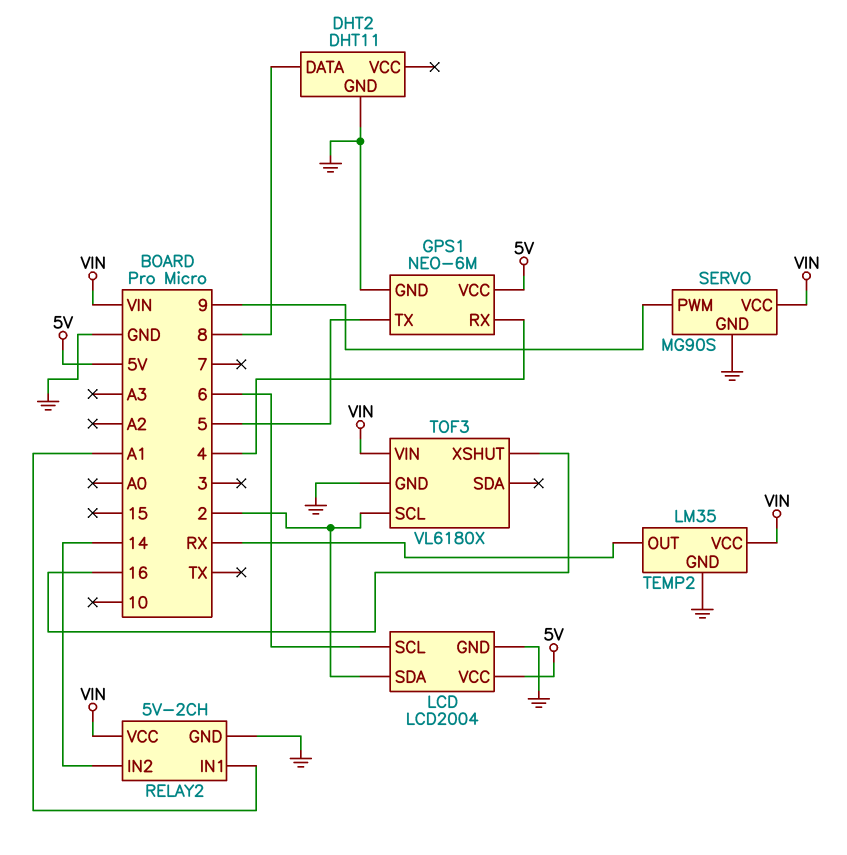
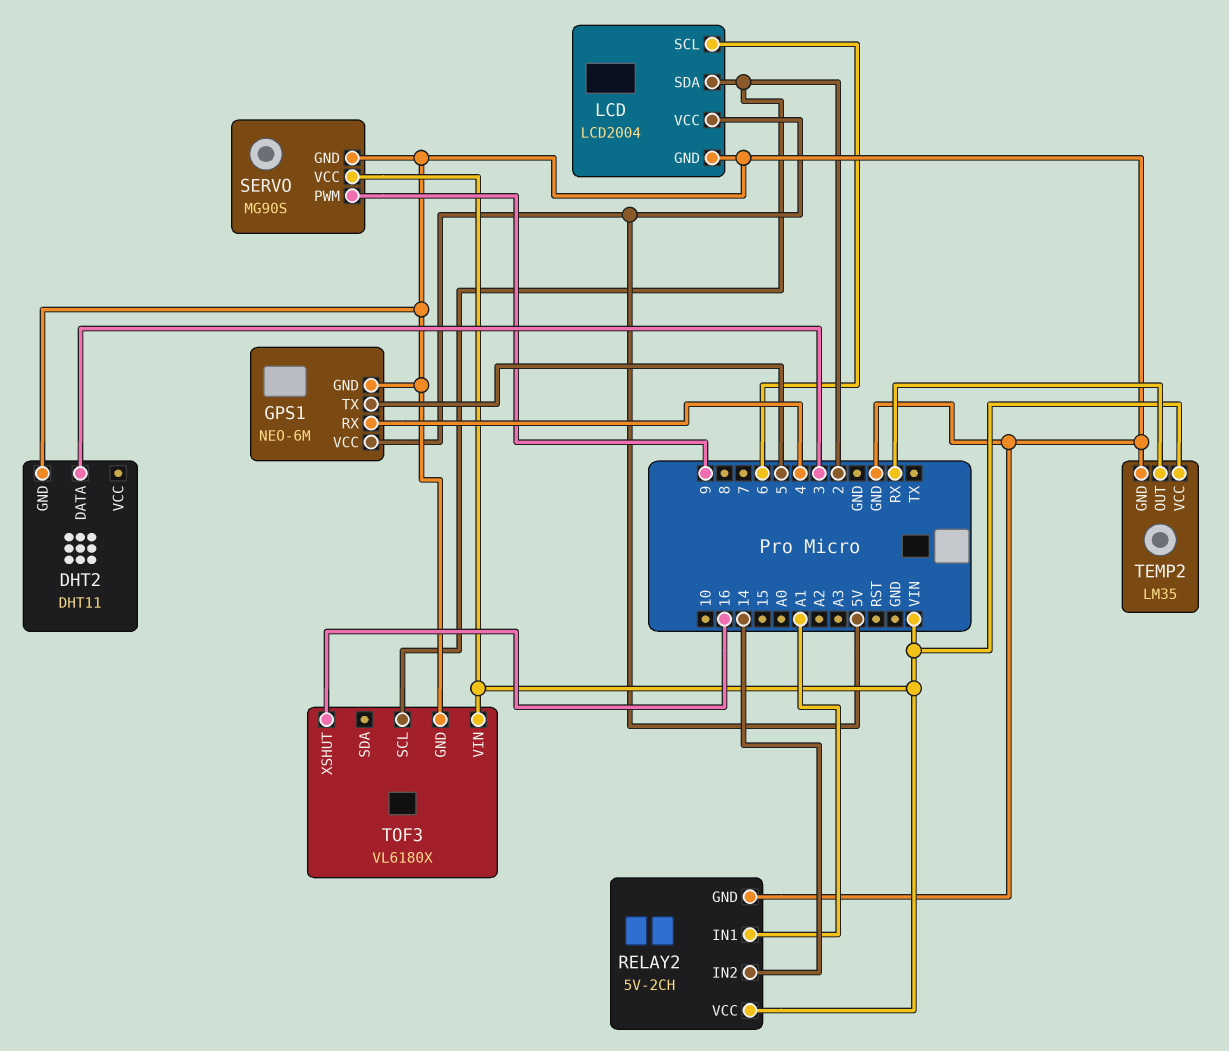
DHT2 pin DATA: 8 -> 3

